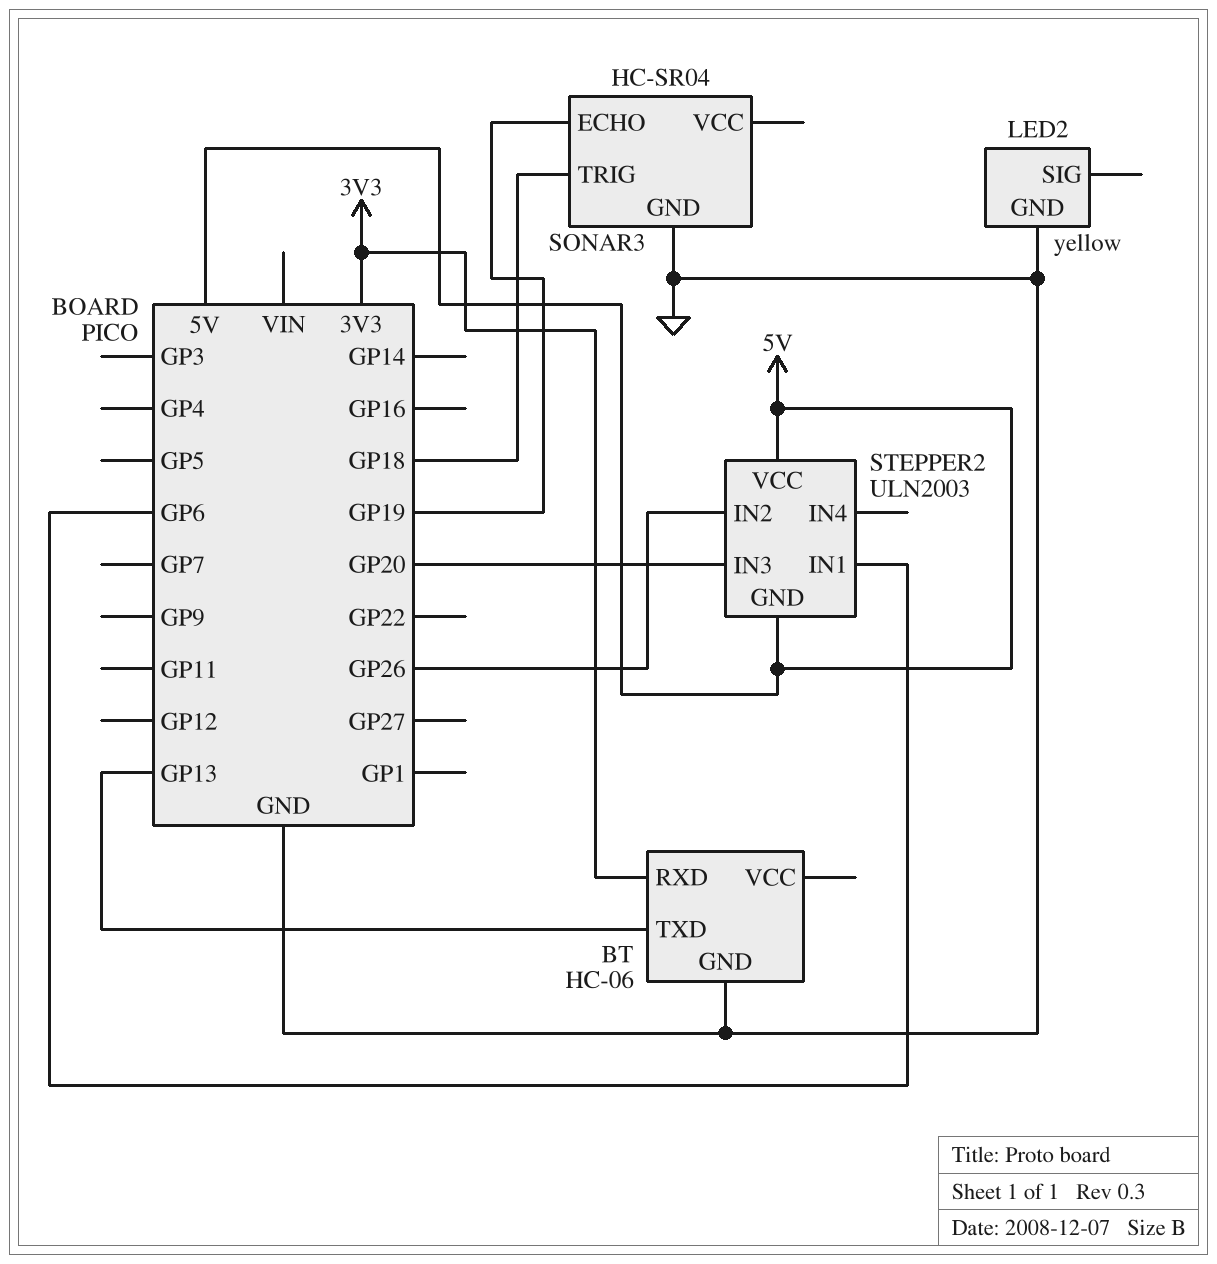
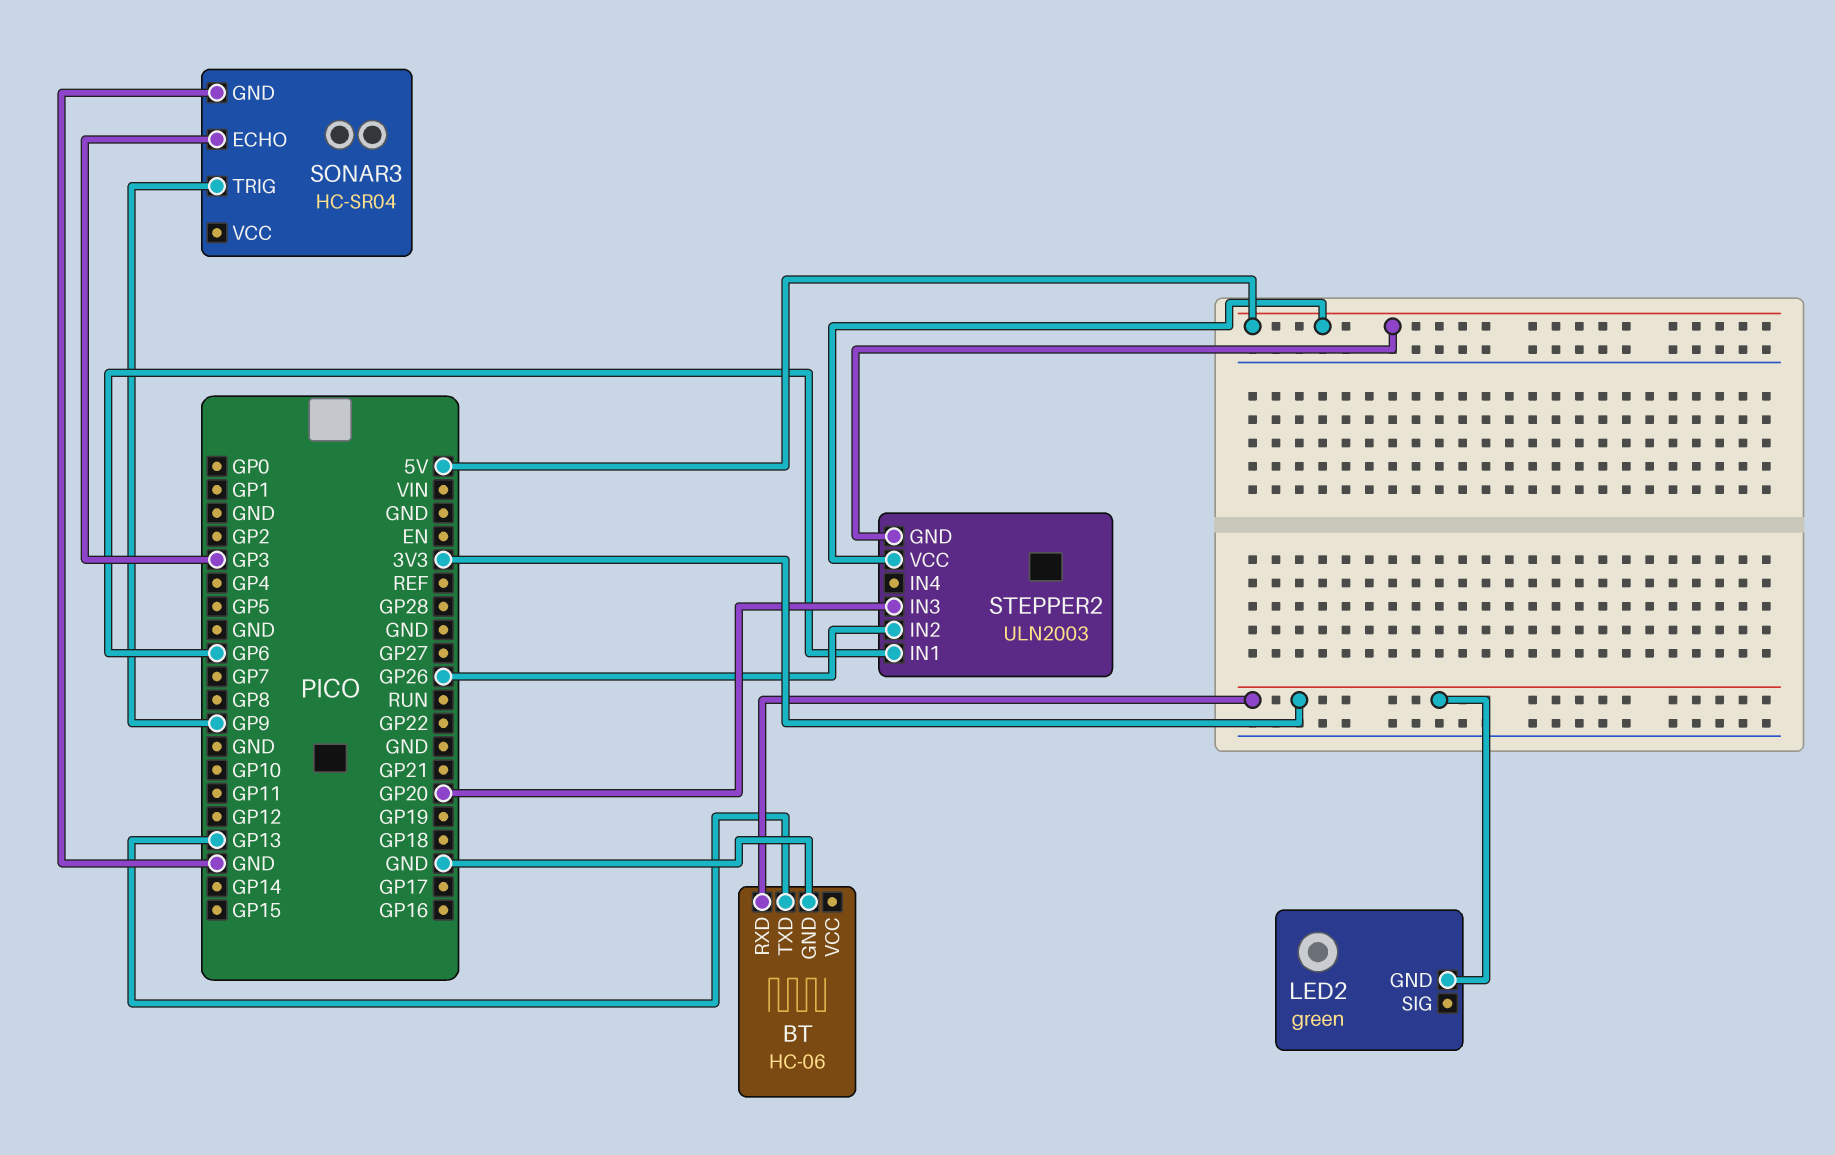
LED2: yellow -> green
LED2 pin GND: GND -> 3V3
SONAR3 pin ECHO: GP19 -> GP3
SONAR3 pin TRIG: GP18 -> GP9

